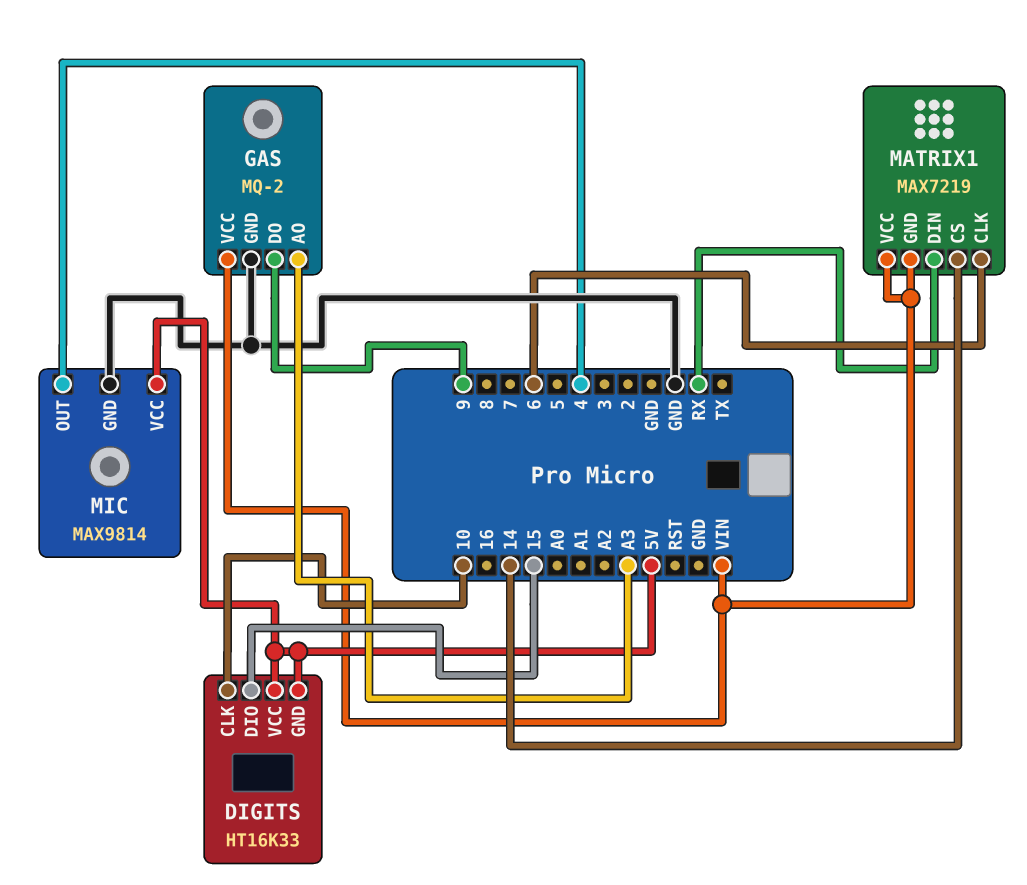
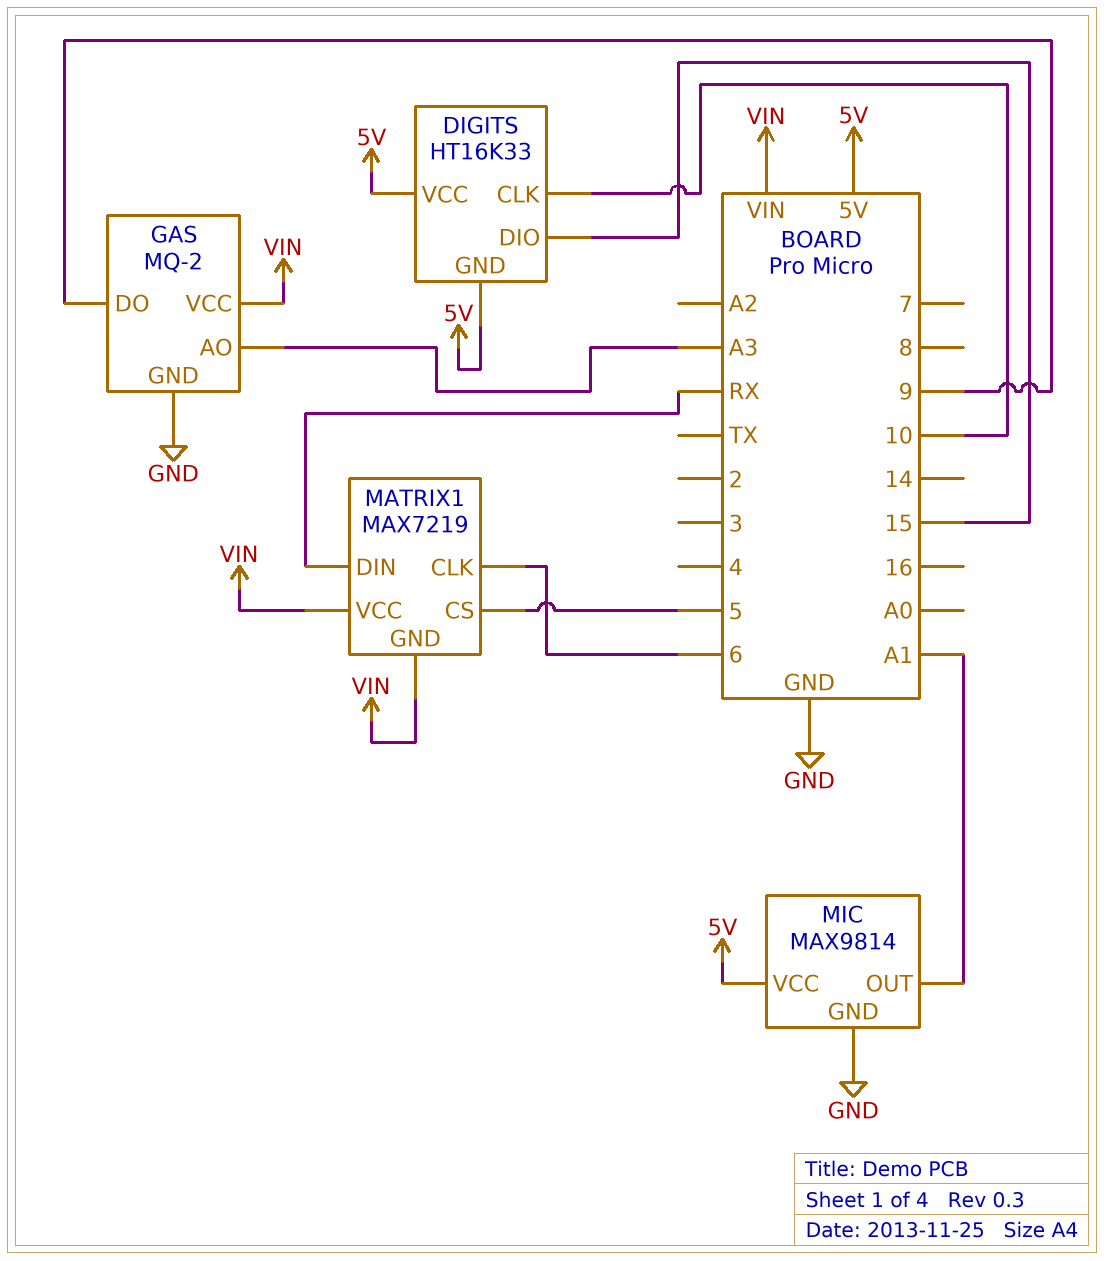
MATRIX1 pin CS: 14 -> 5
MIC pin OUT: 4 -> A1

